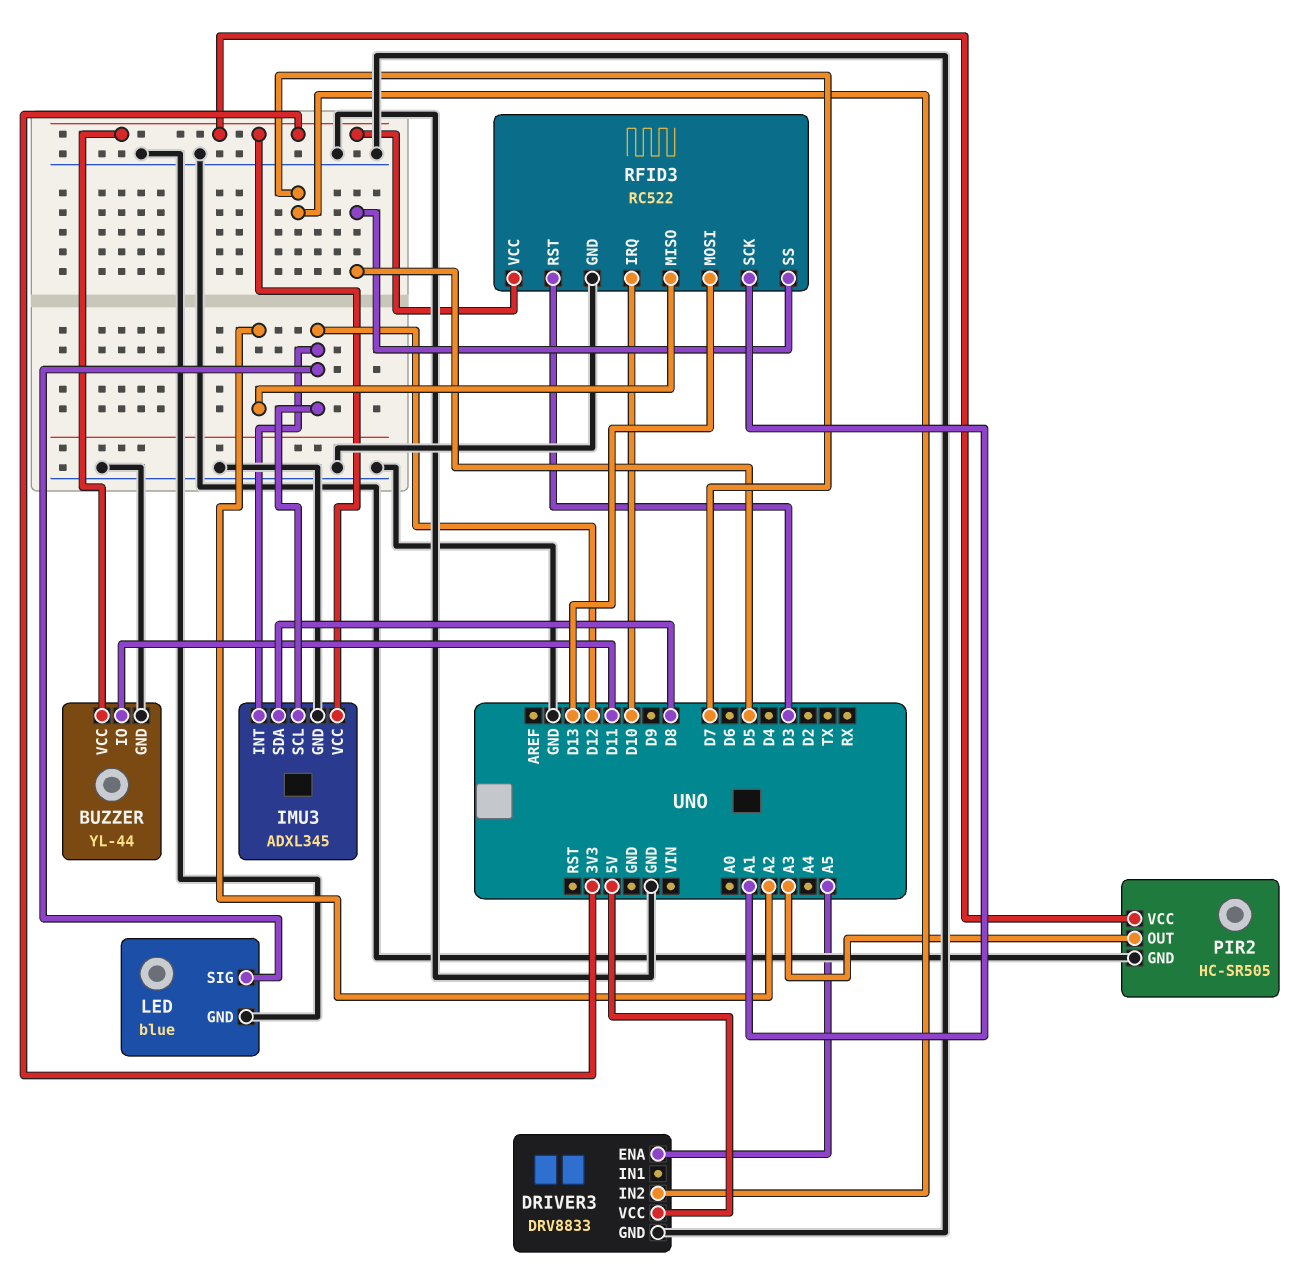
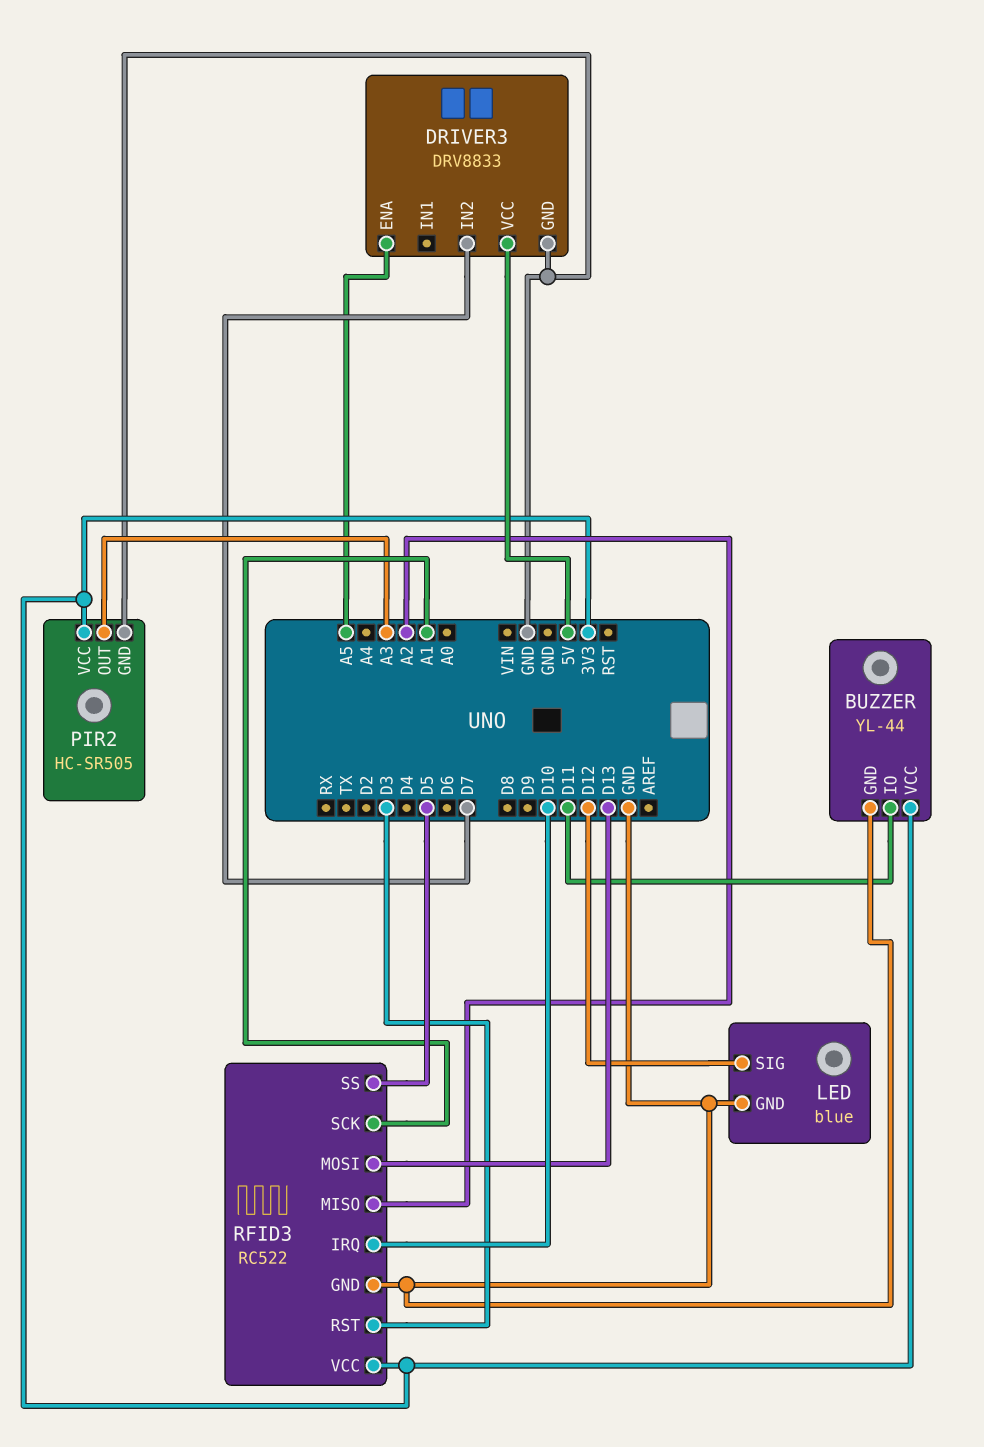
IMU3: ADXL345 -> none
IMU3 pin GND: GND -> none
IMU3 pin INT: D12 -> none
IMU3 pin SCL: D12 -> none
IMU3 pin SDA: D8 -> none
IMU3 pin VCC: 3V3 -> none

